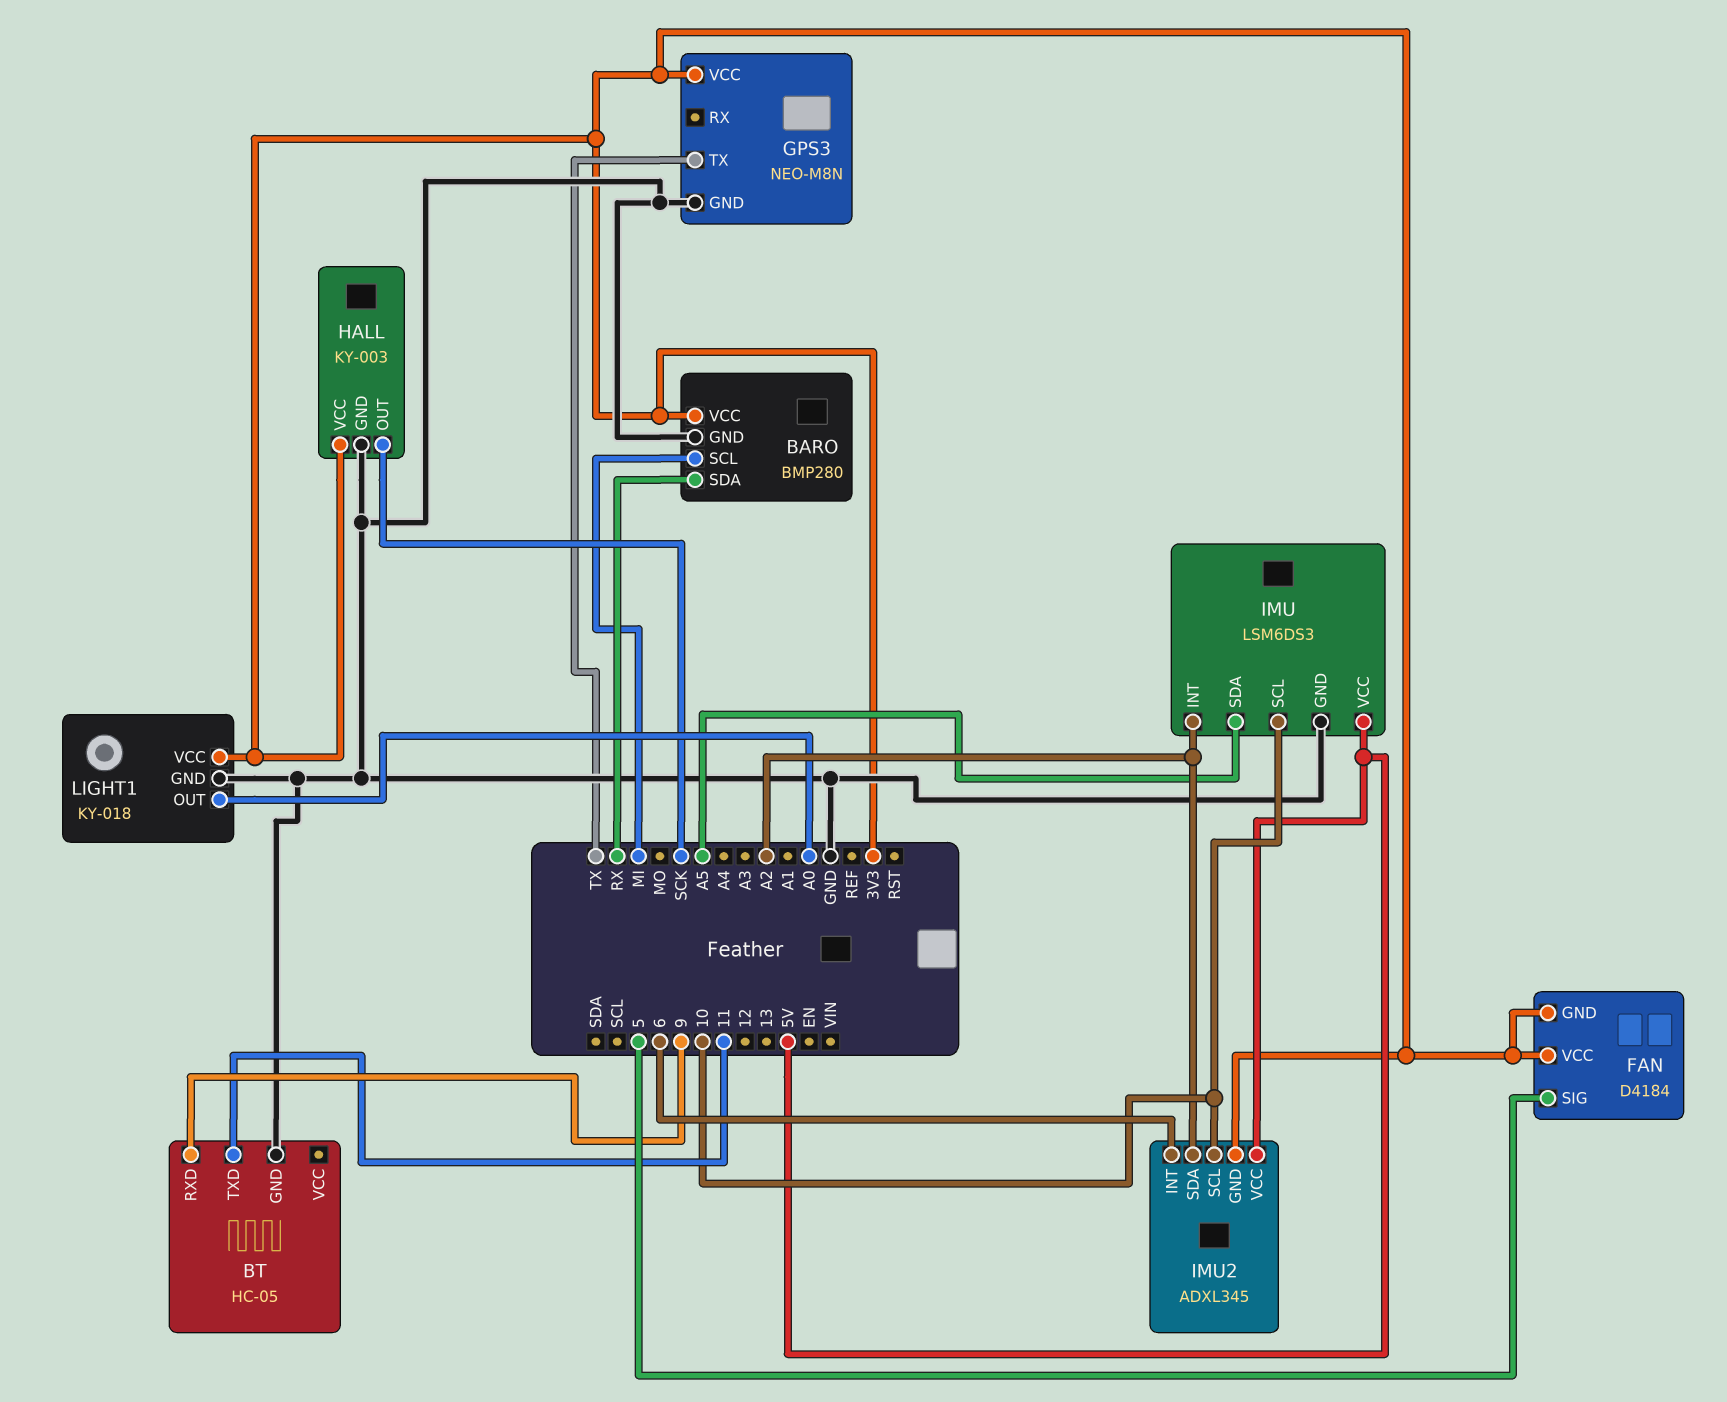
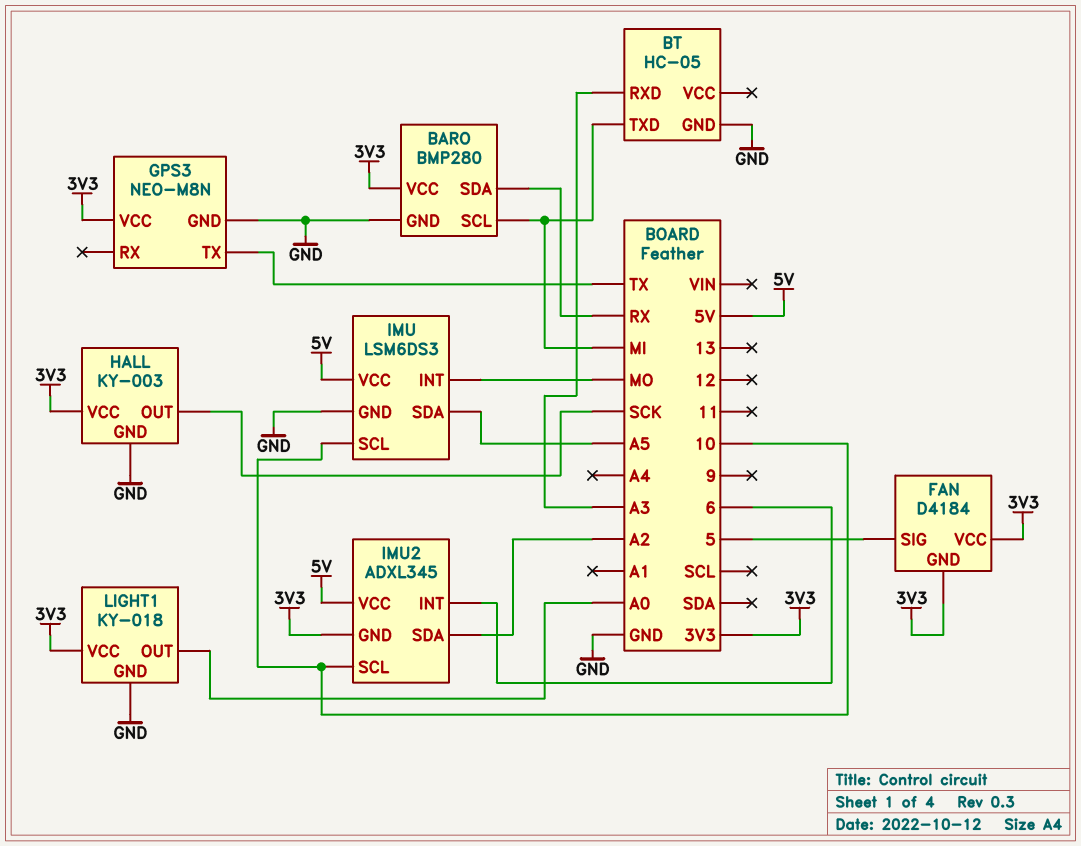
BT pin RXD: 9 -> A3
BT pin TXD: 11 -> MI
IMU pin INT: A2 -> MO

